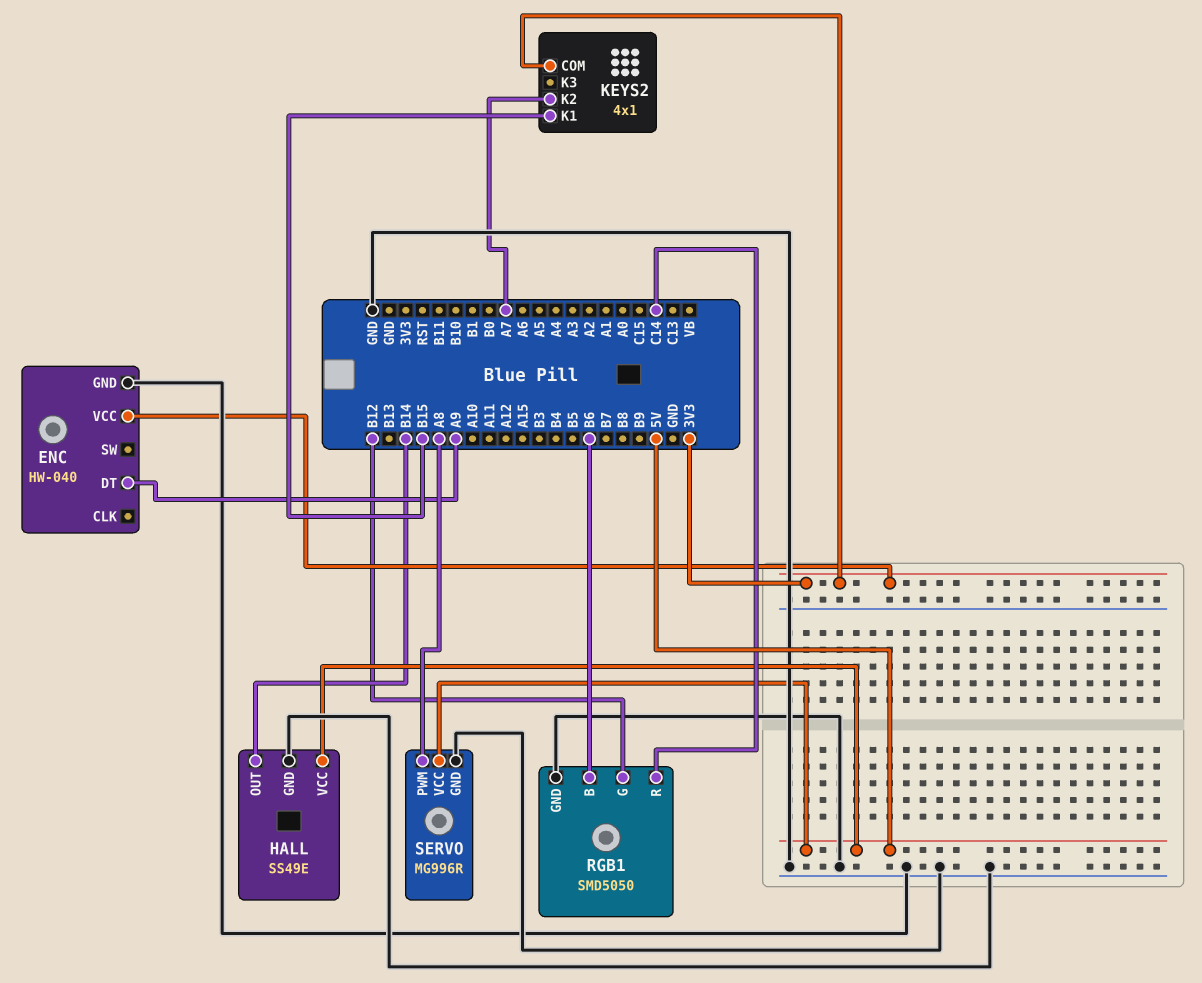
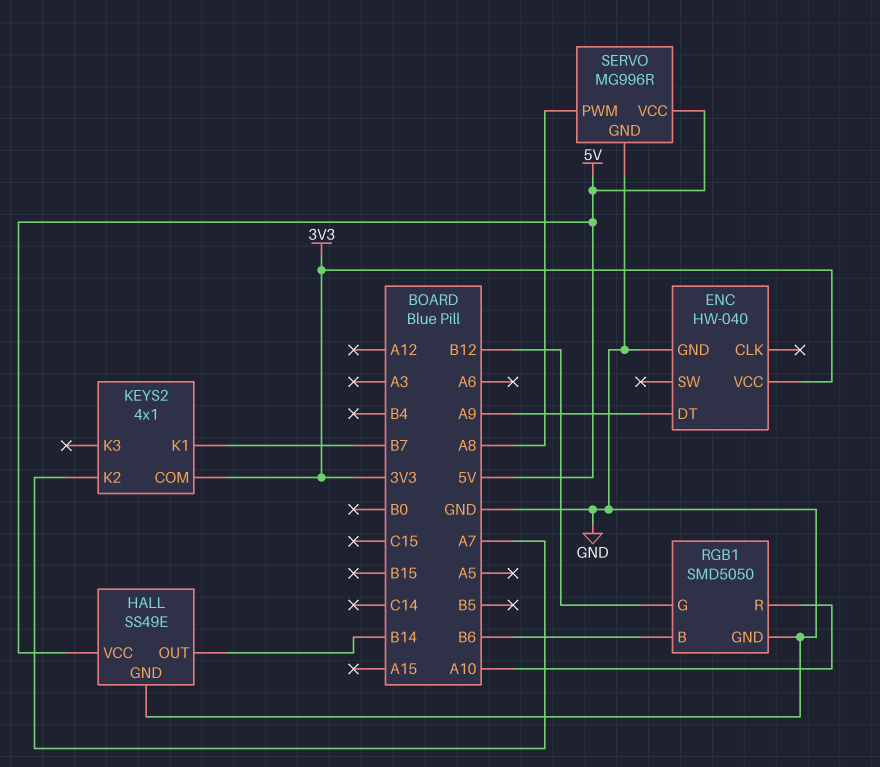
KEYS2 pin K1: B15 -> B7
RGB1 pin R: C14 -> A10

